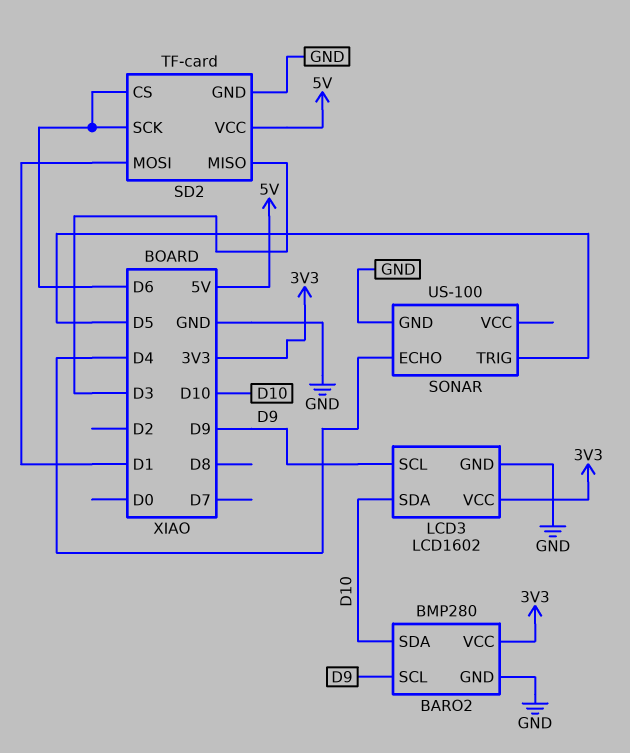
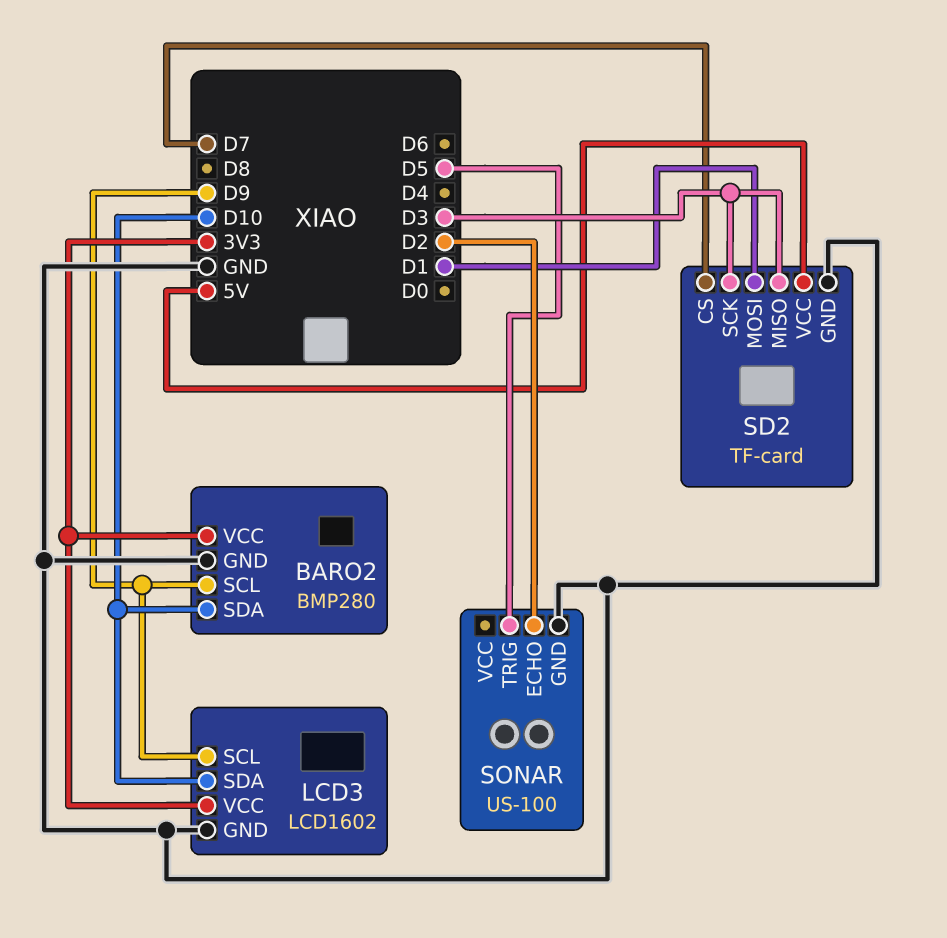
SD2 pin CS: D6 -> D7
SD2 pin SCK: D6 -> D3
SONAR pin ECHO: D4 -> D2

